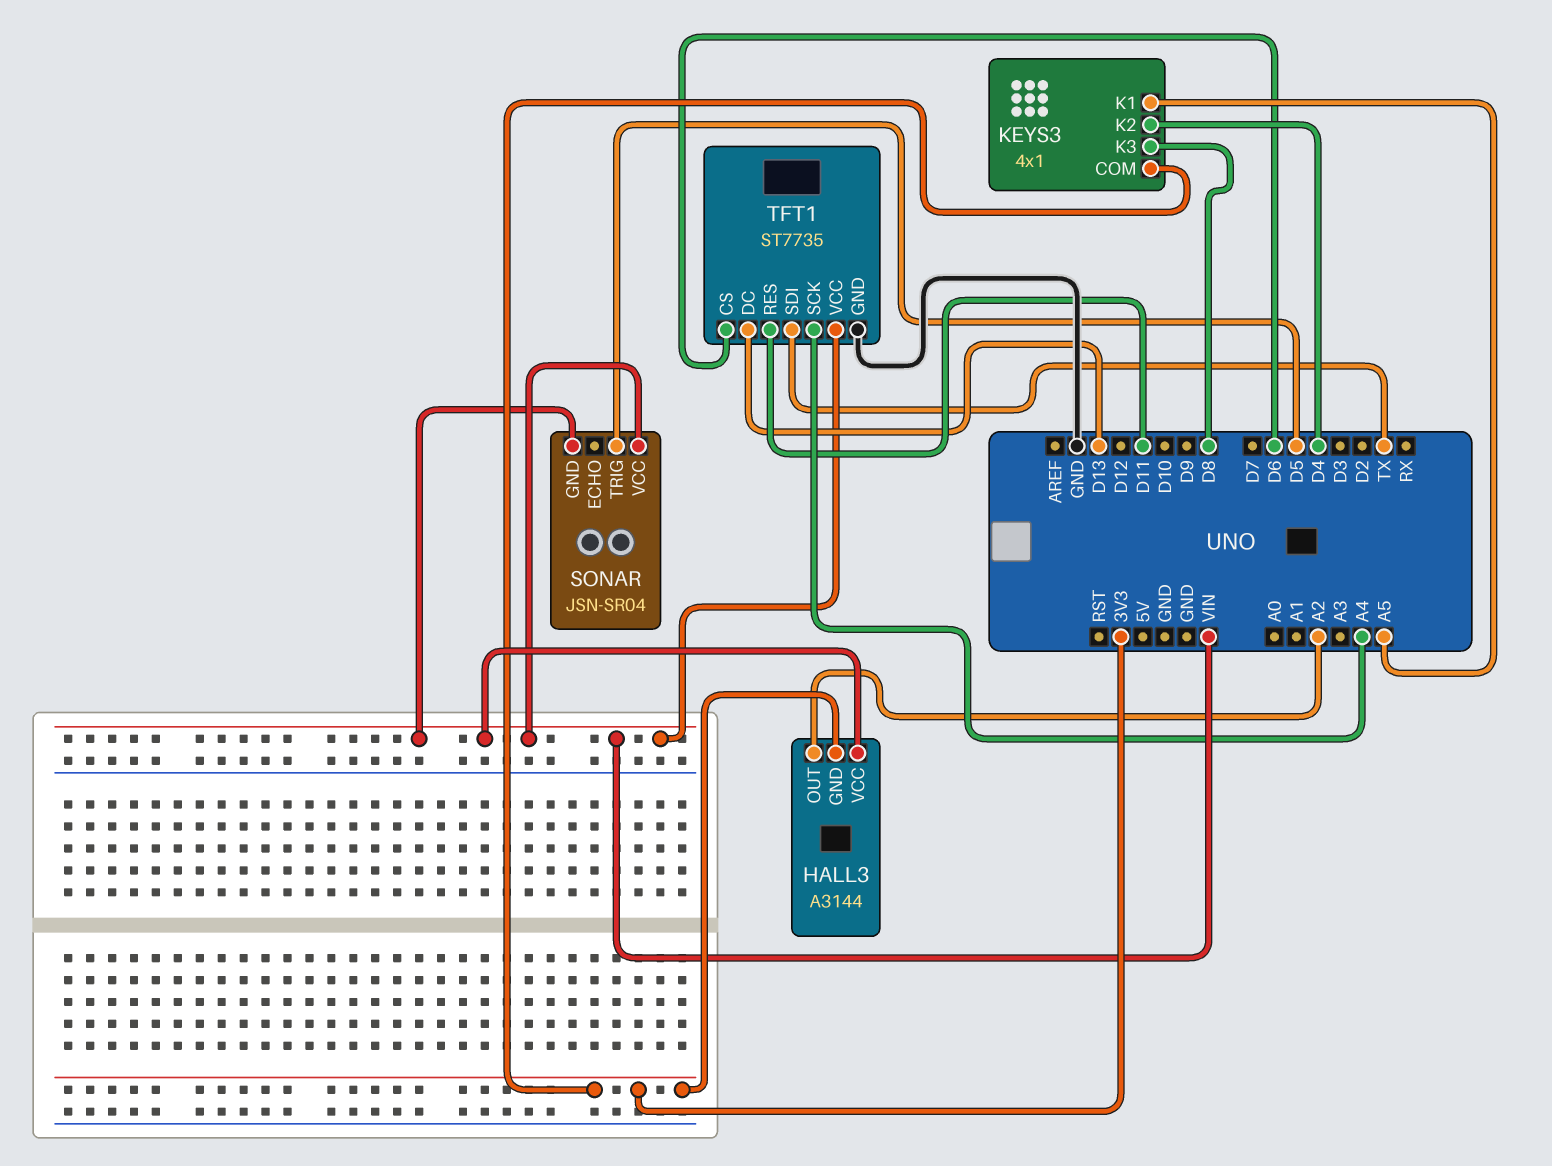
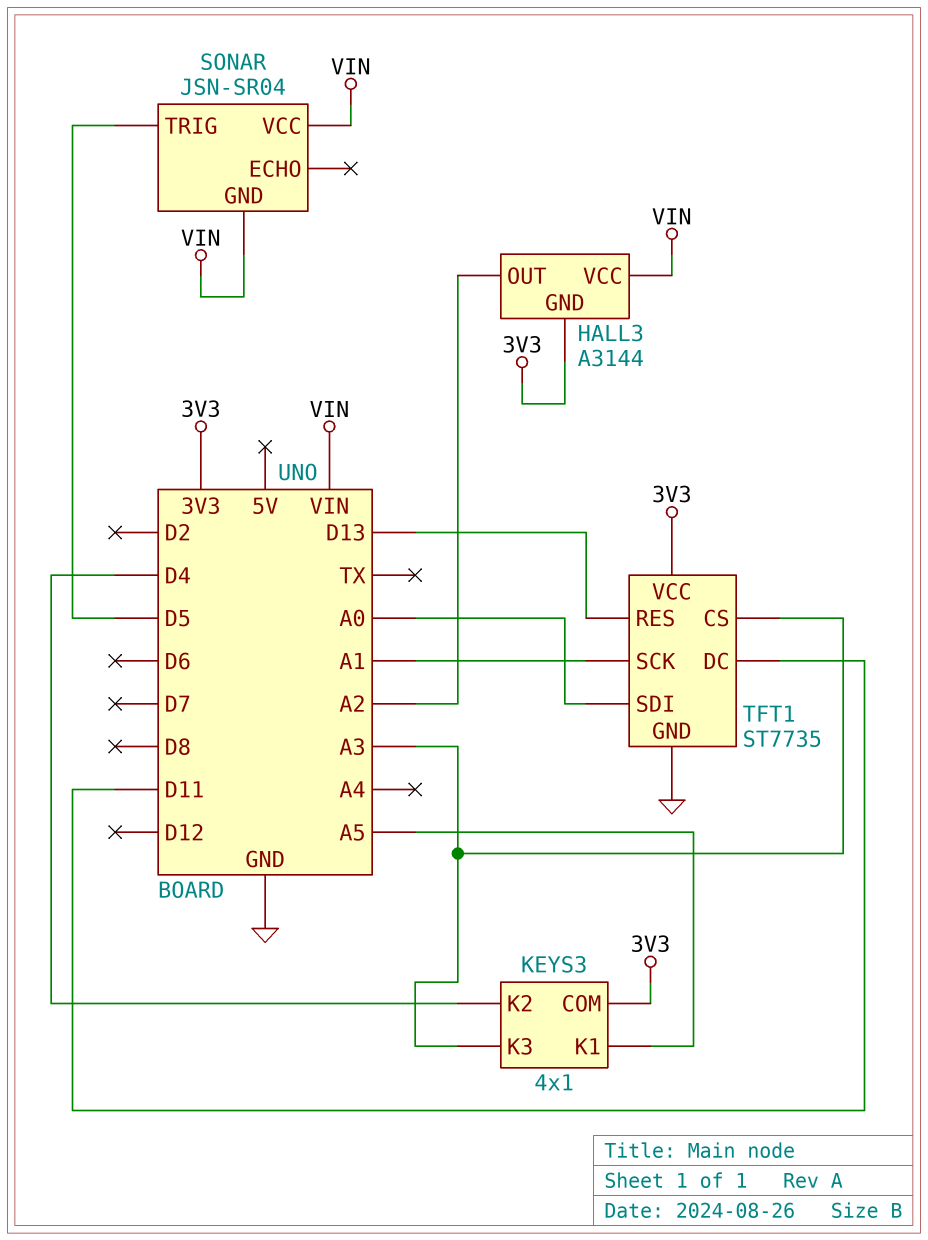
KEYS3 pin K3: D8 -> A3
TFT1 pin CS: D6 -> A3
TFT1 pin DC: D13 -> D11
TFT1 pin RES: D11 -> D13
TFT1 pin SCK: A4 -> A1
TFT1 pin SDI: TX -> A0
TFT1 pin VCC: VIN -> 3V3

